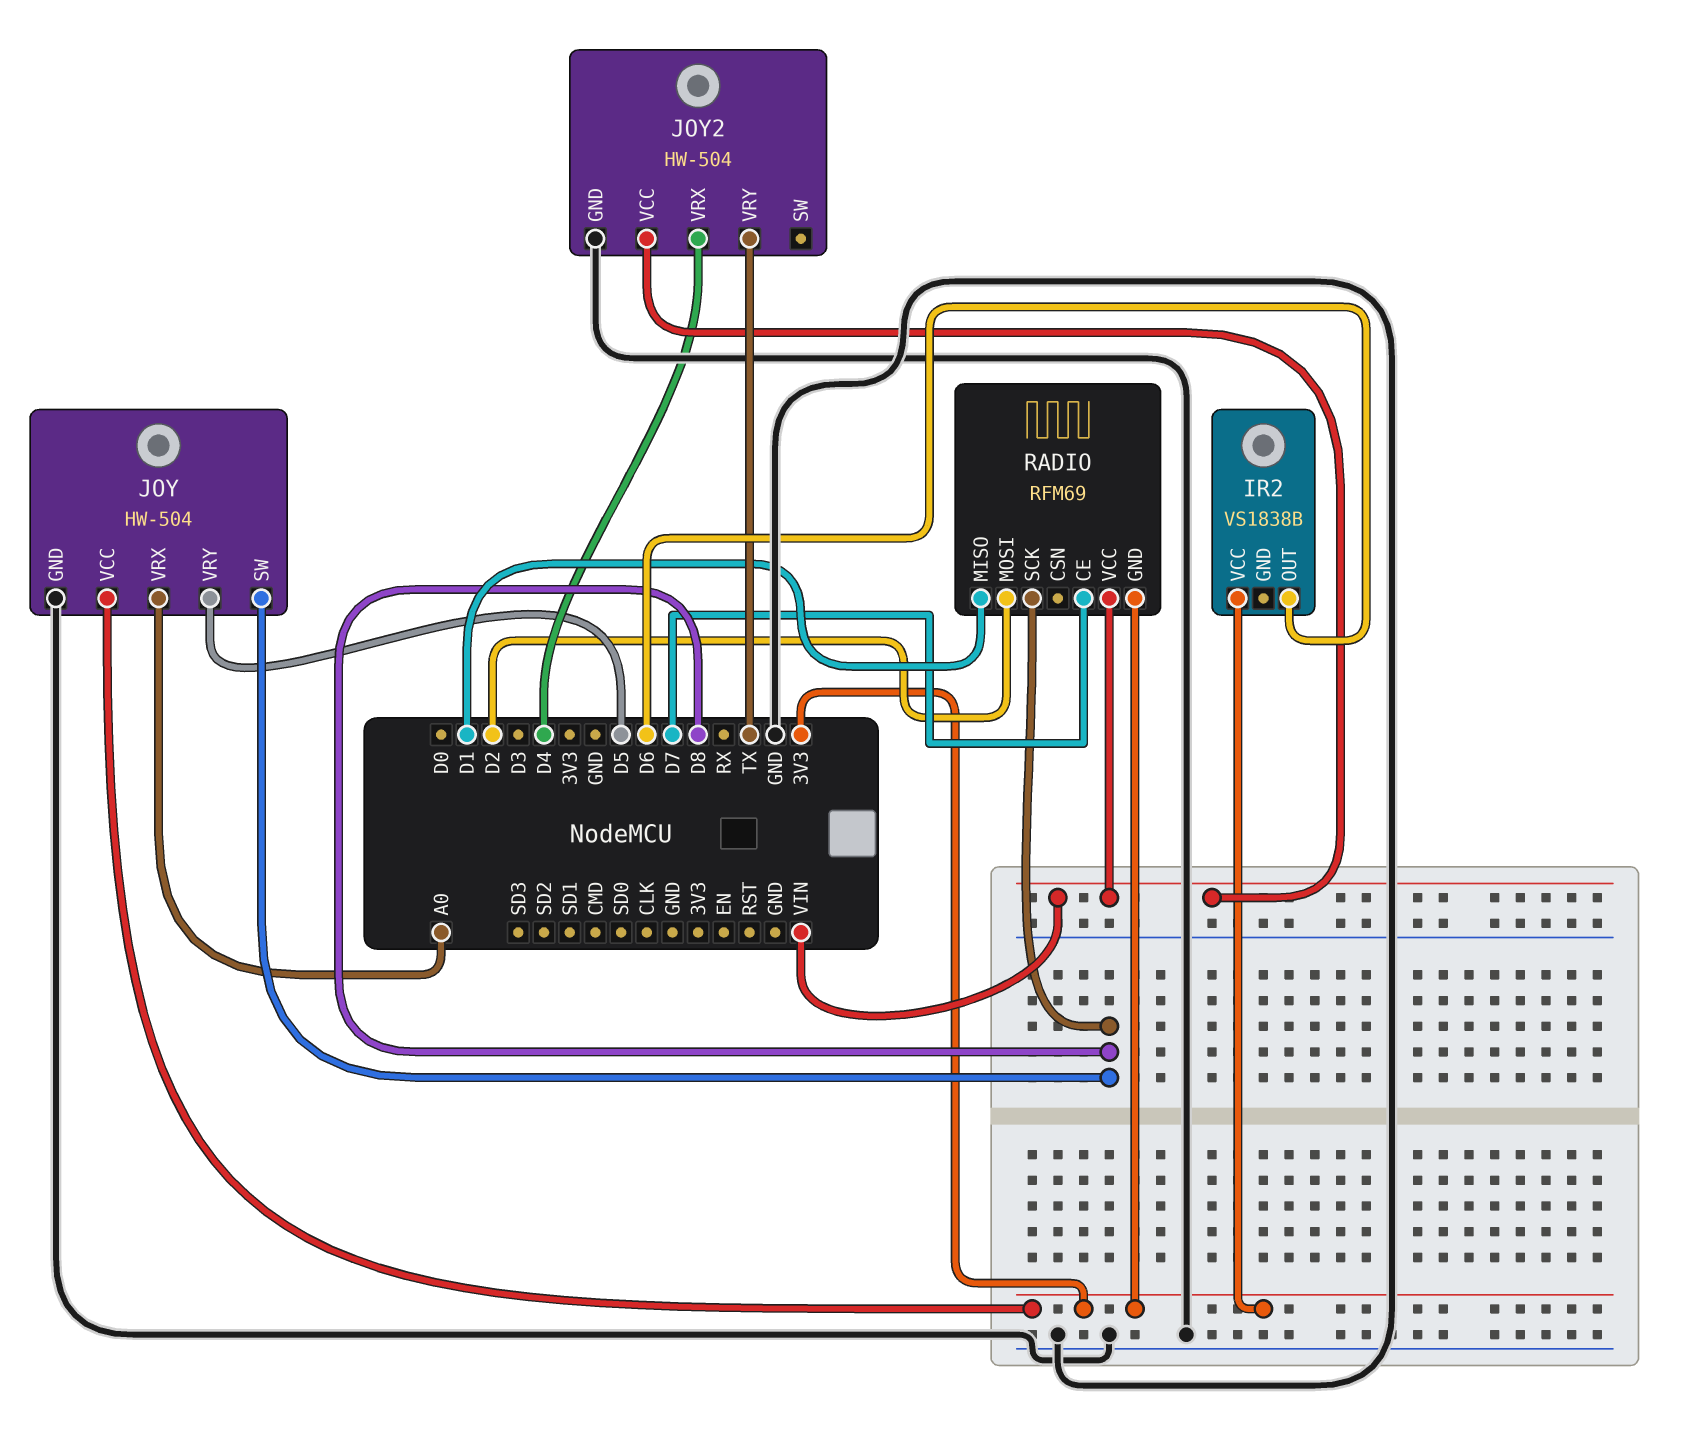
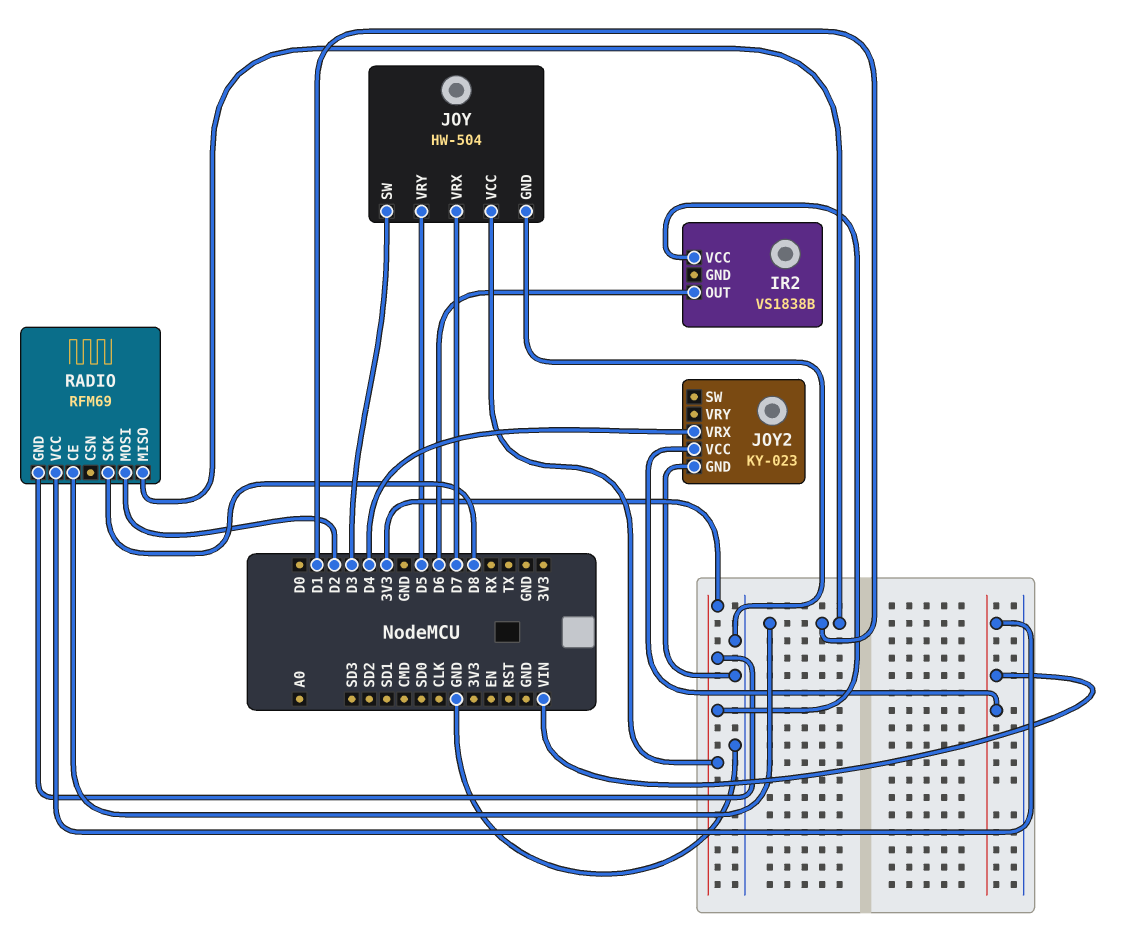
JOY pin SW: D8 -> D3
JOY pin VRX: A0 -> D7
JOY2: HW-504 -> KY-023
JOY2 pin VRY: TX -> none
RADIO pin CE: D7 -> D1

